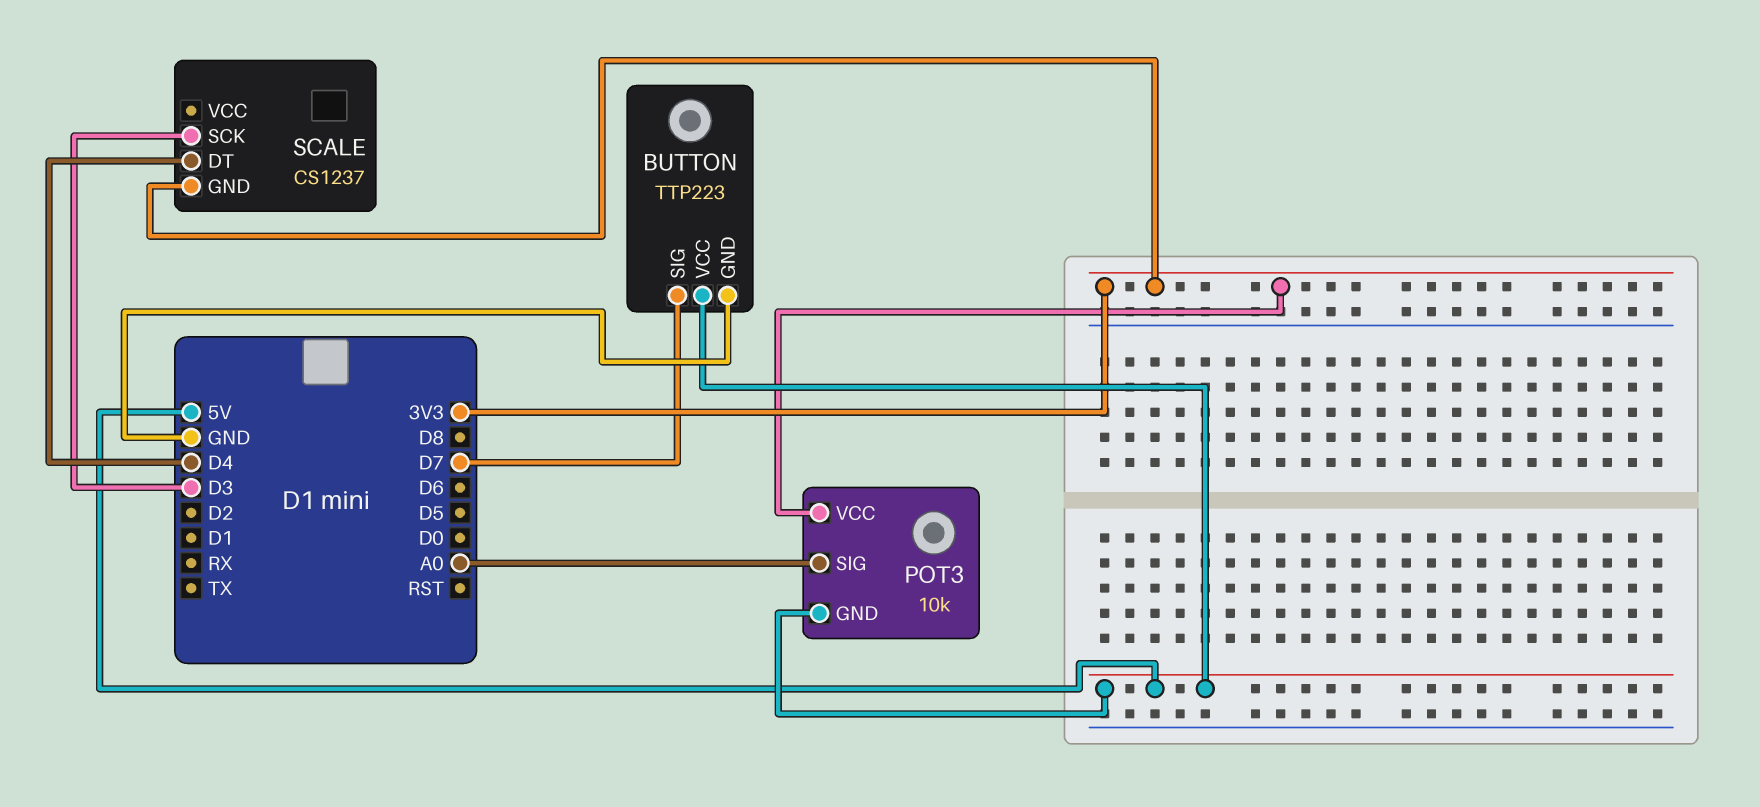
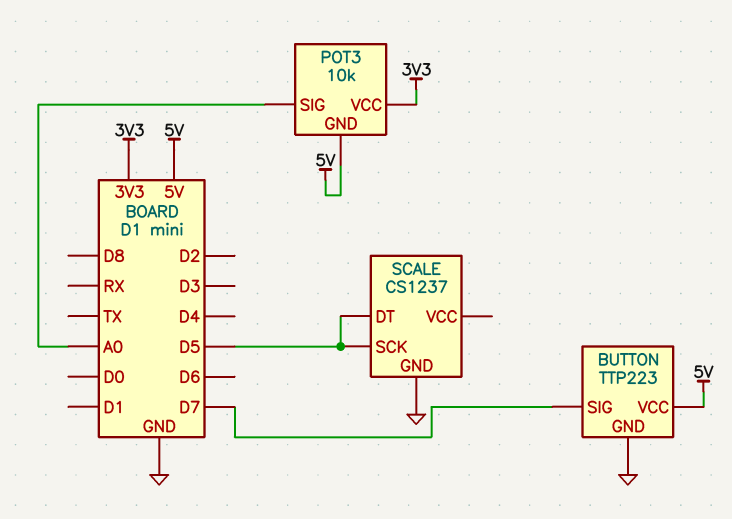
SCALE pin DT: D4 -> D5
SCALE pin GND: 3V3 -> GND
SCALE pin SCK: D3 -> D5

